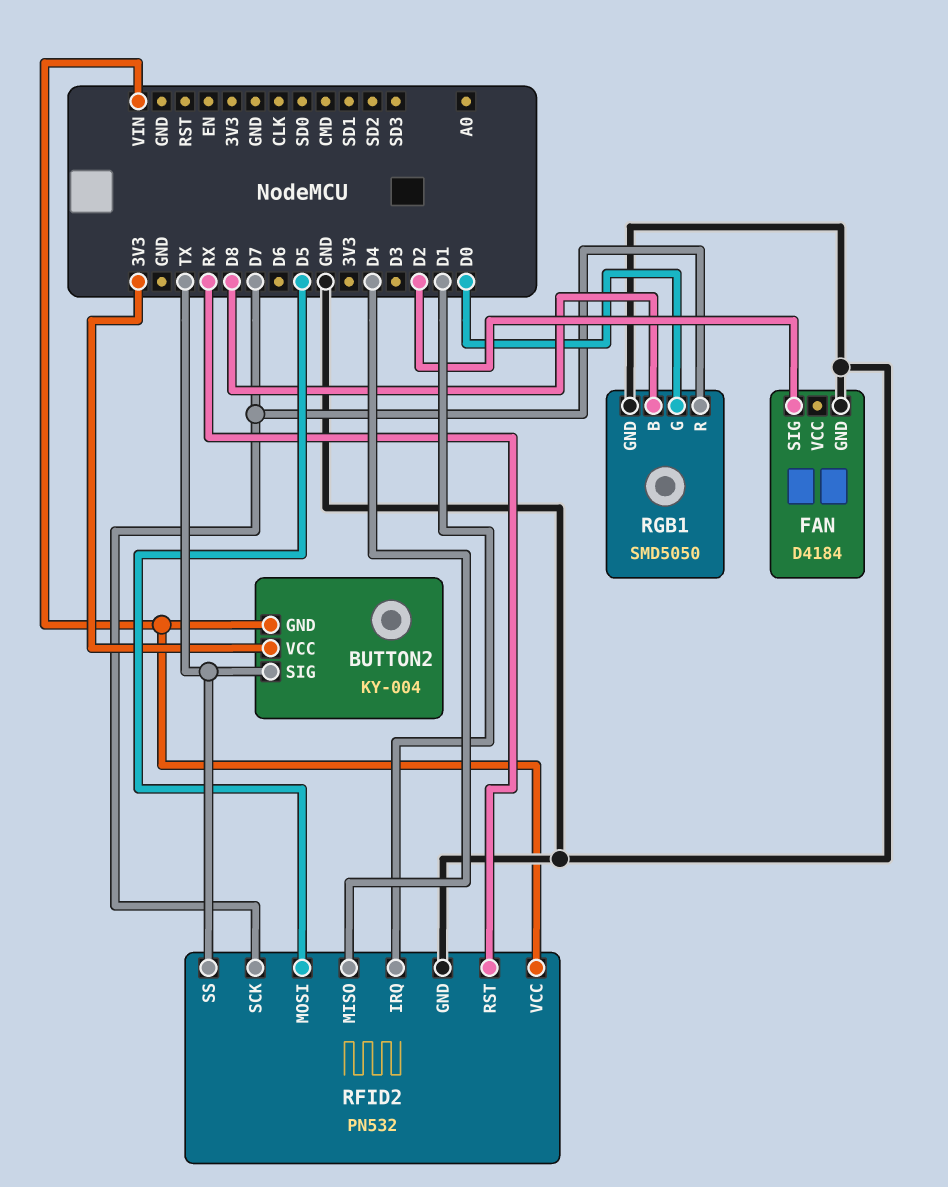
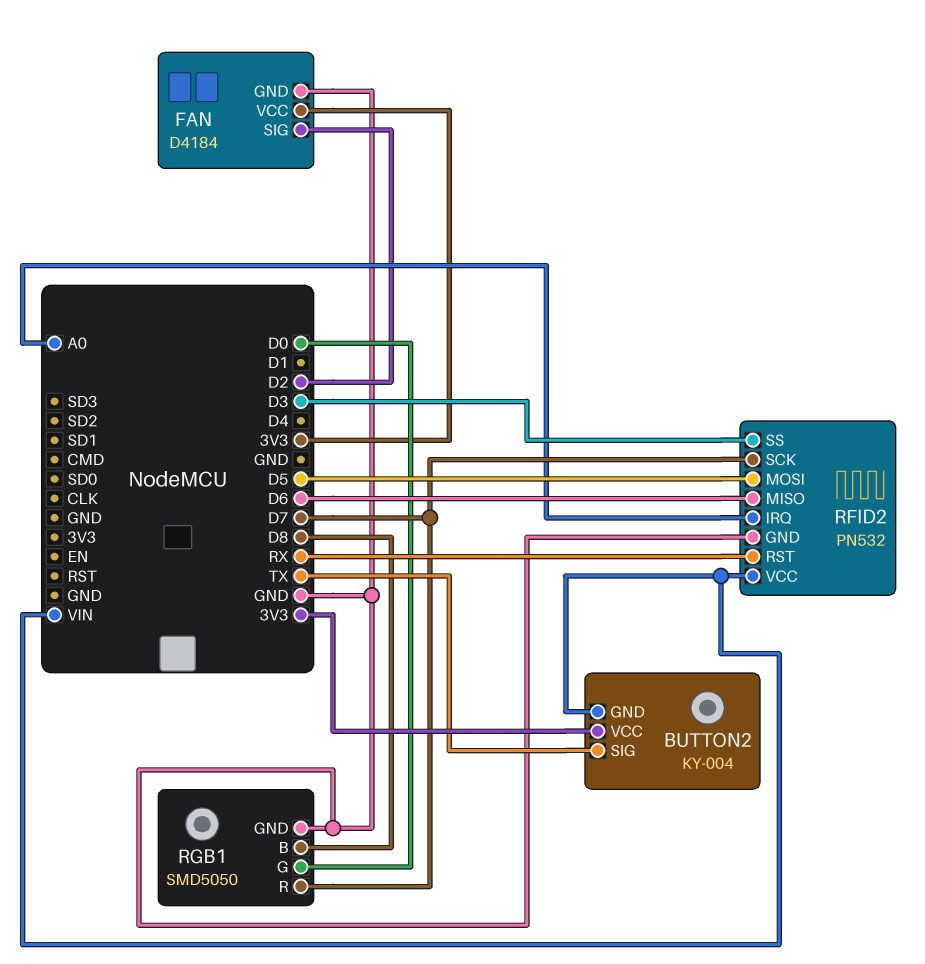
FAN pin VCC: none -> 3V3
RFID2 pin IRQ: D1 -> A0
RFID2 pin MISO: D4 -> D6
RFID2 pin SS: TX -> D3

